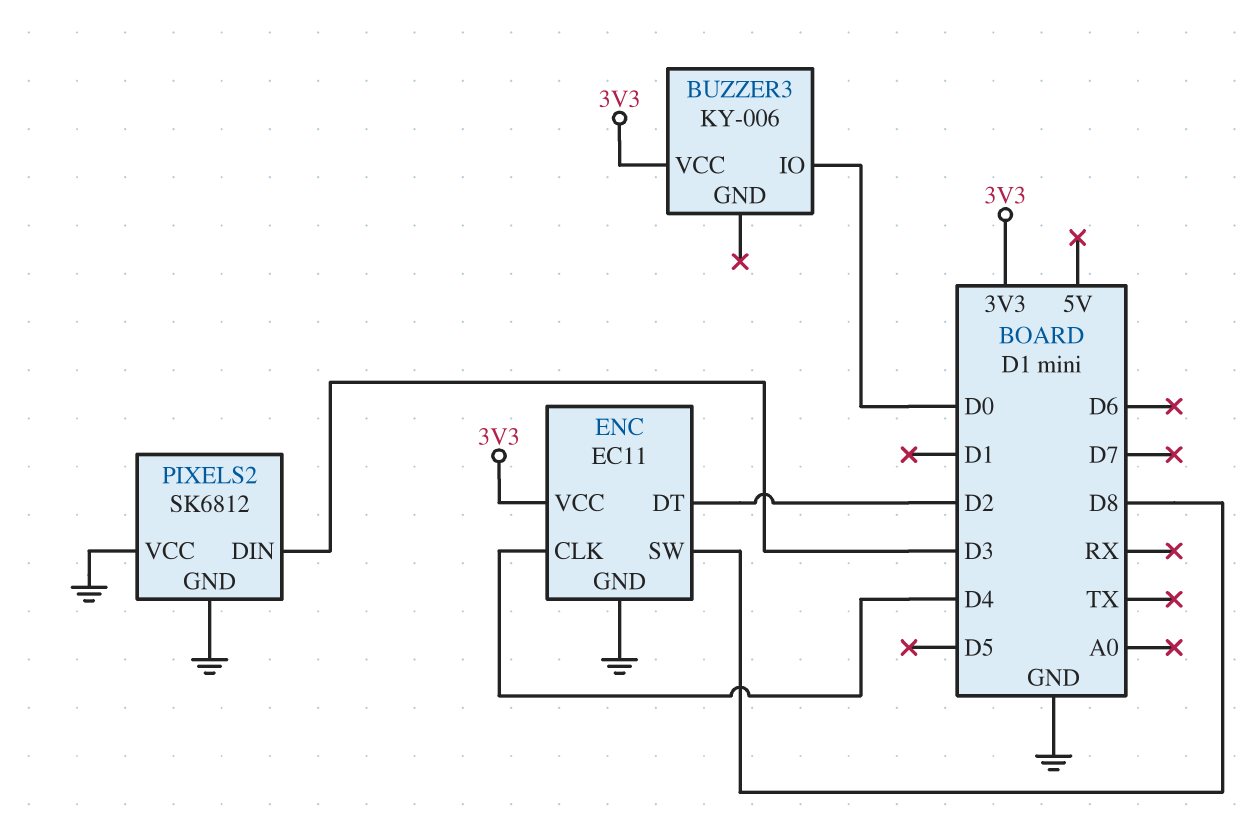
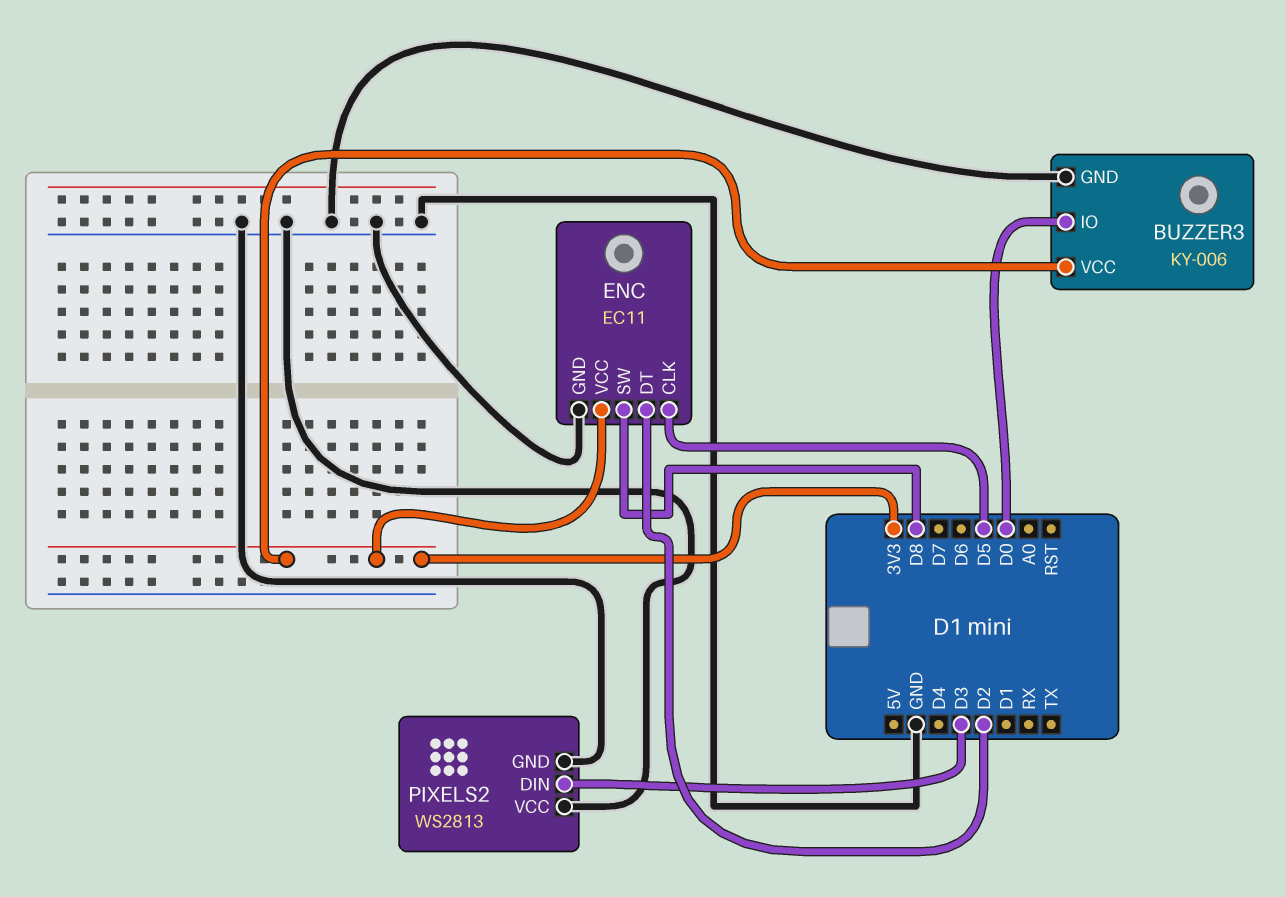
BUZZER3 pin GND: none -> GND
ENC pin CLK: D4 -> D5
PIXELS2: SK6812 -> WS2813

